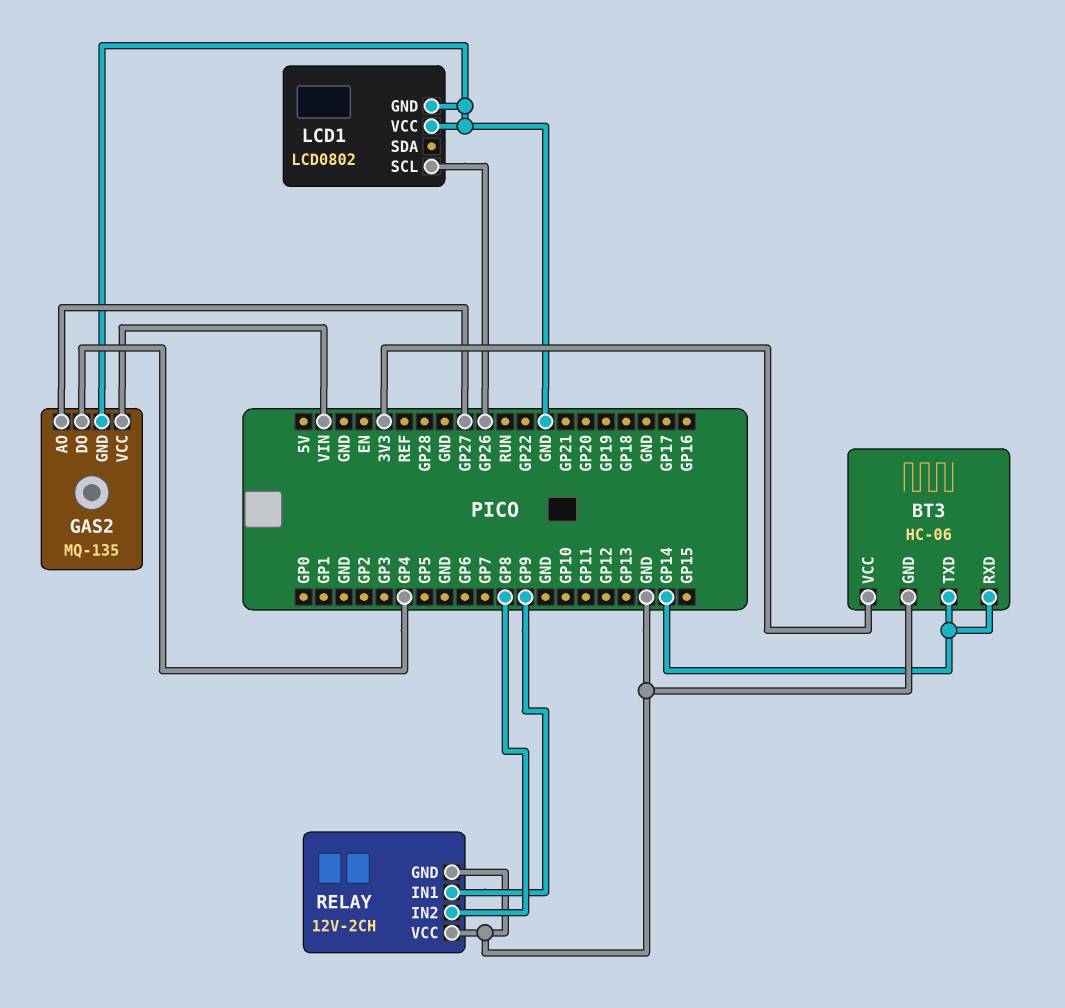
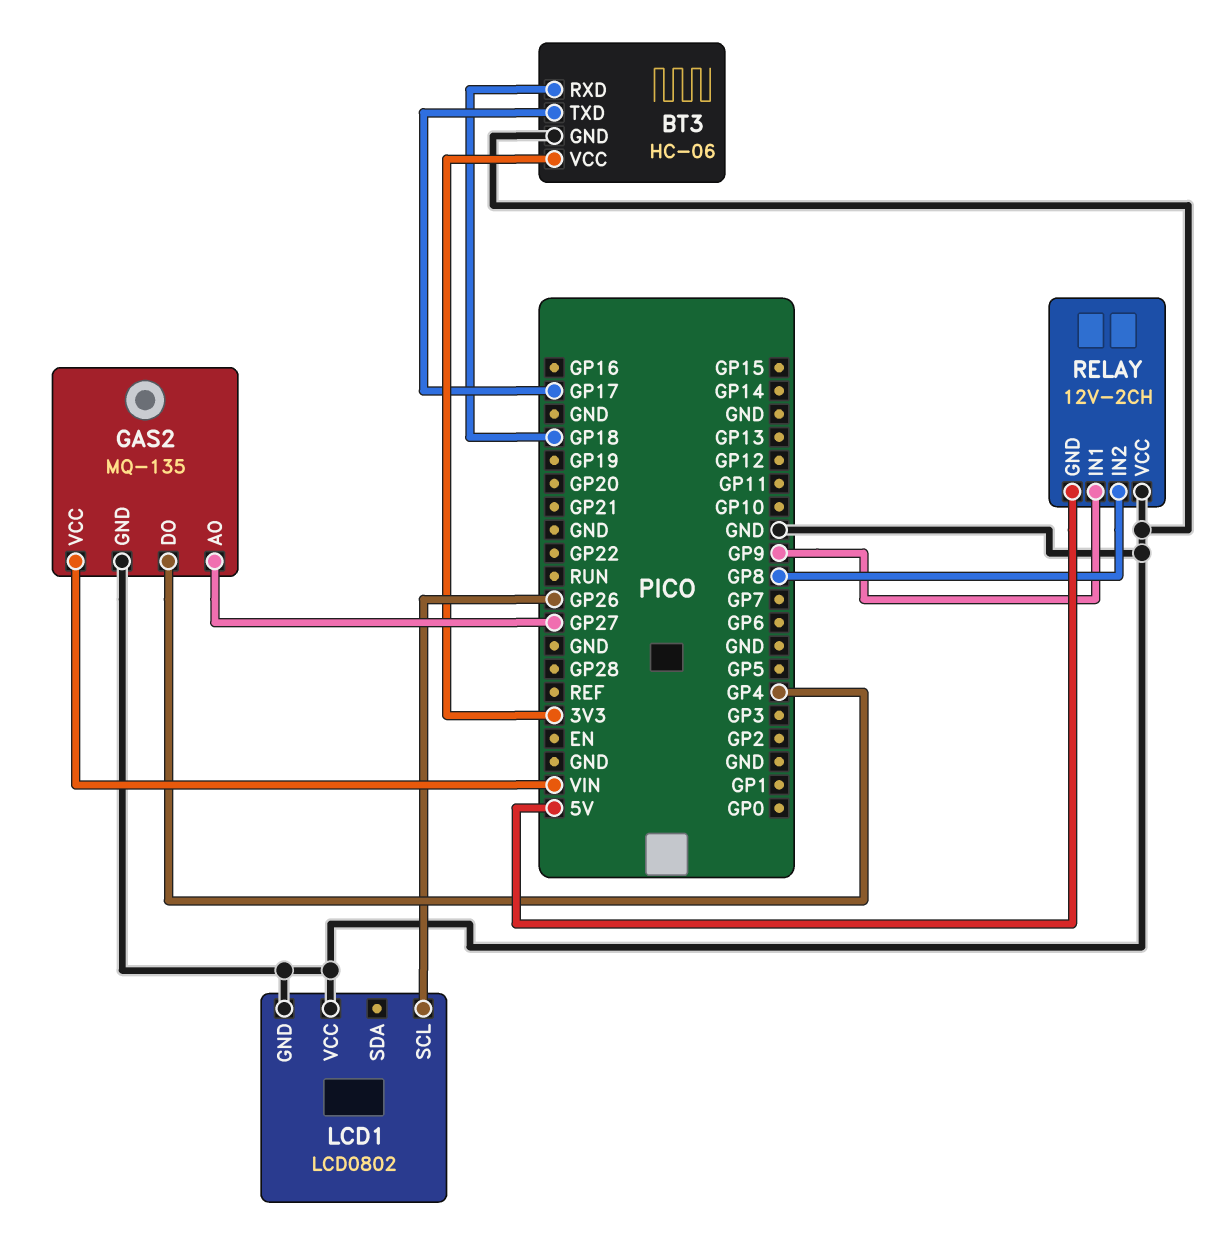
BT3 pin RXD: GP14 -> GP18
BT3 pin TXD: GP14 -> GP17
RELAY pin GND: GND -> 5V

